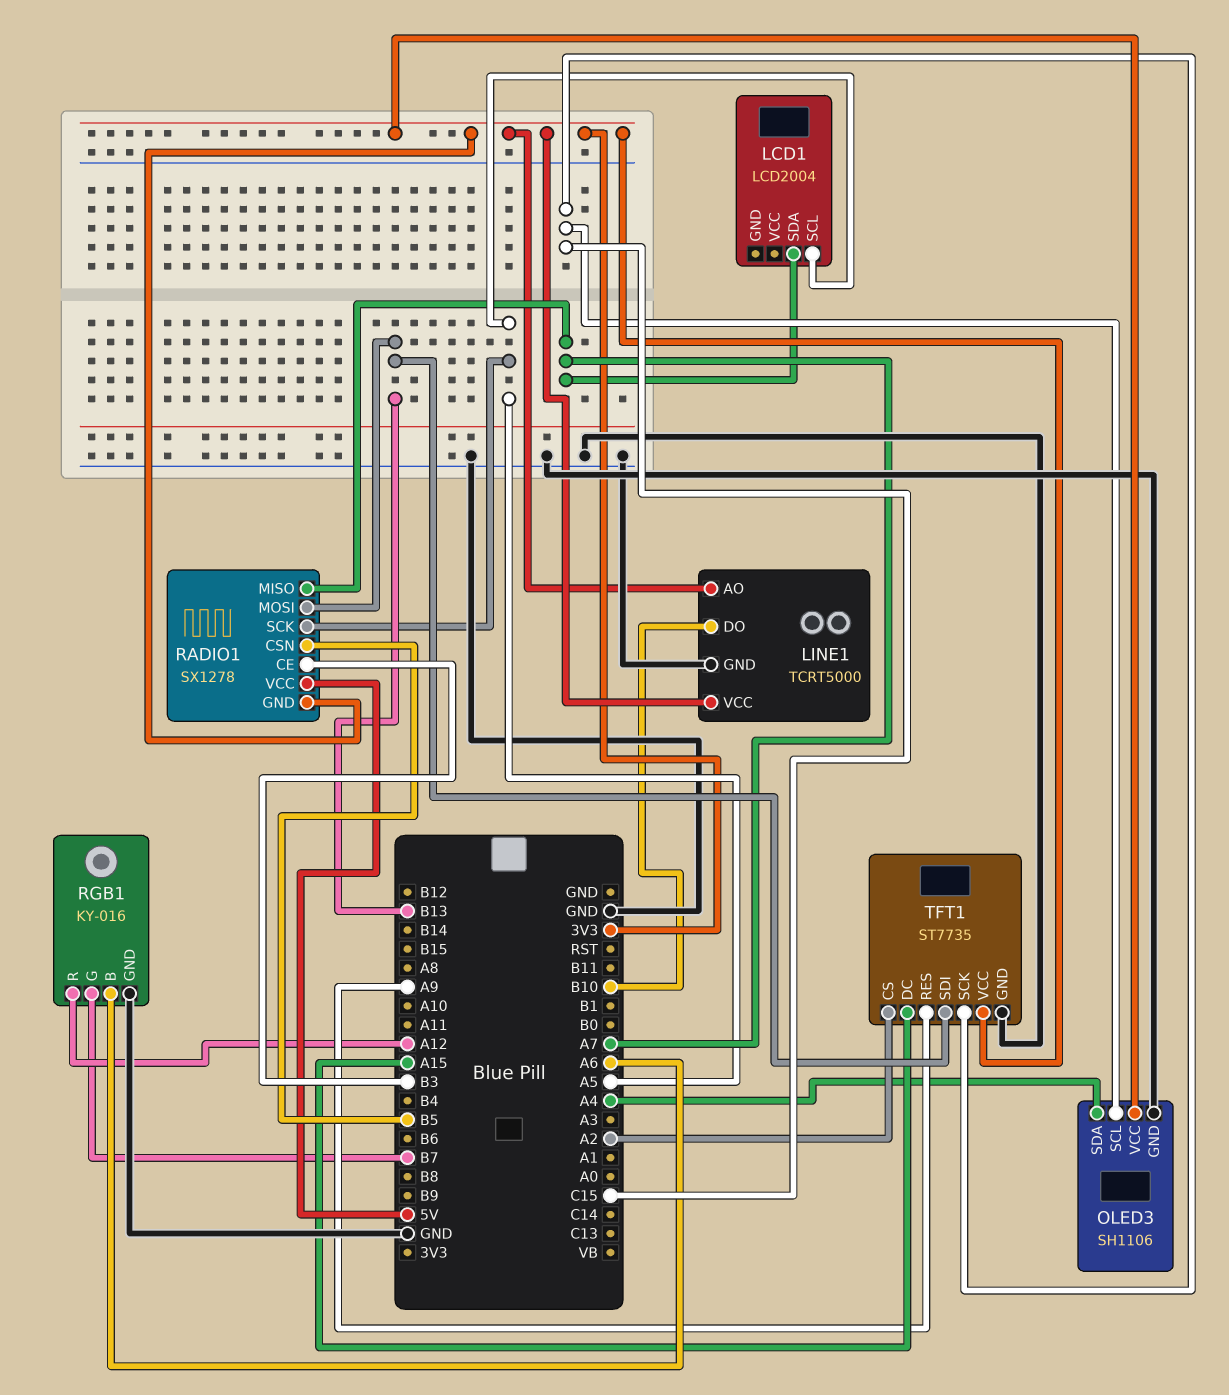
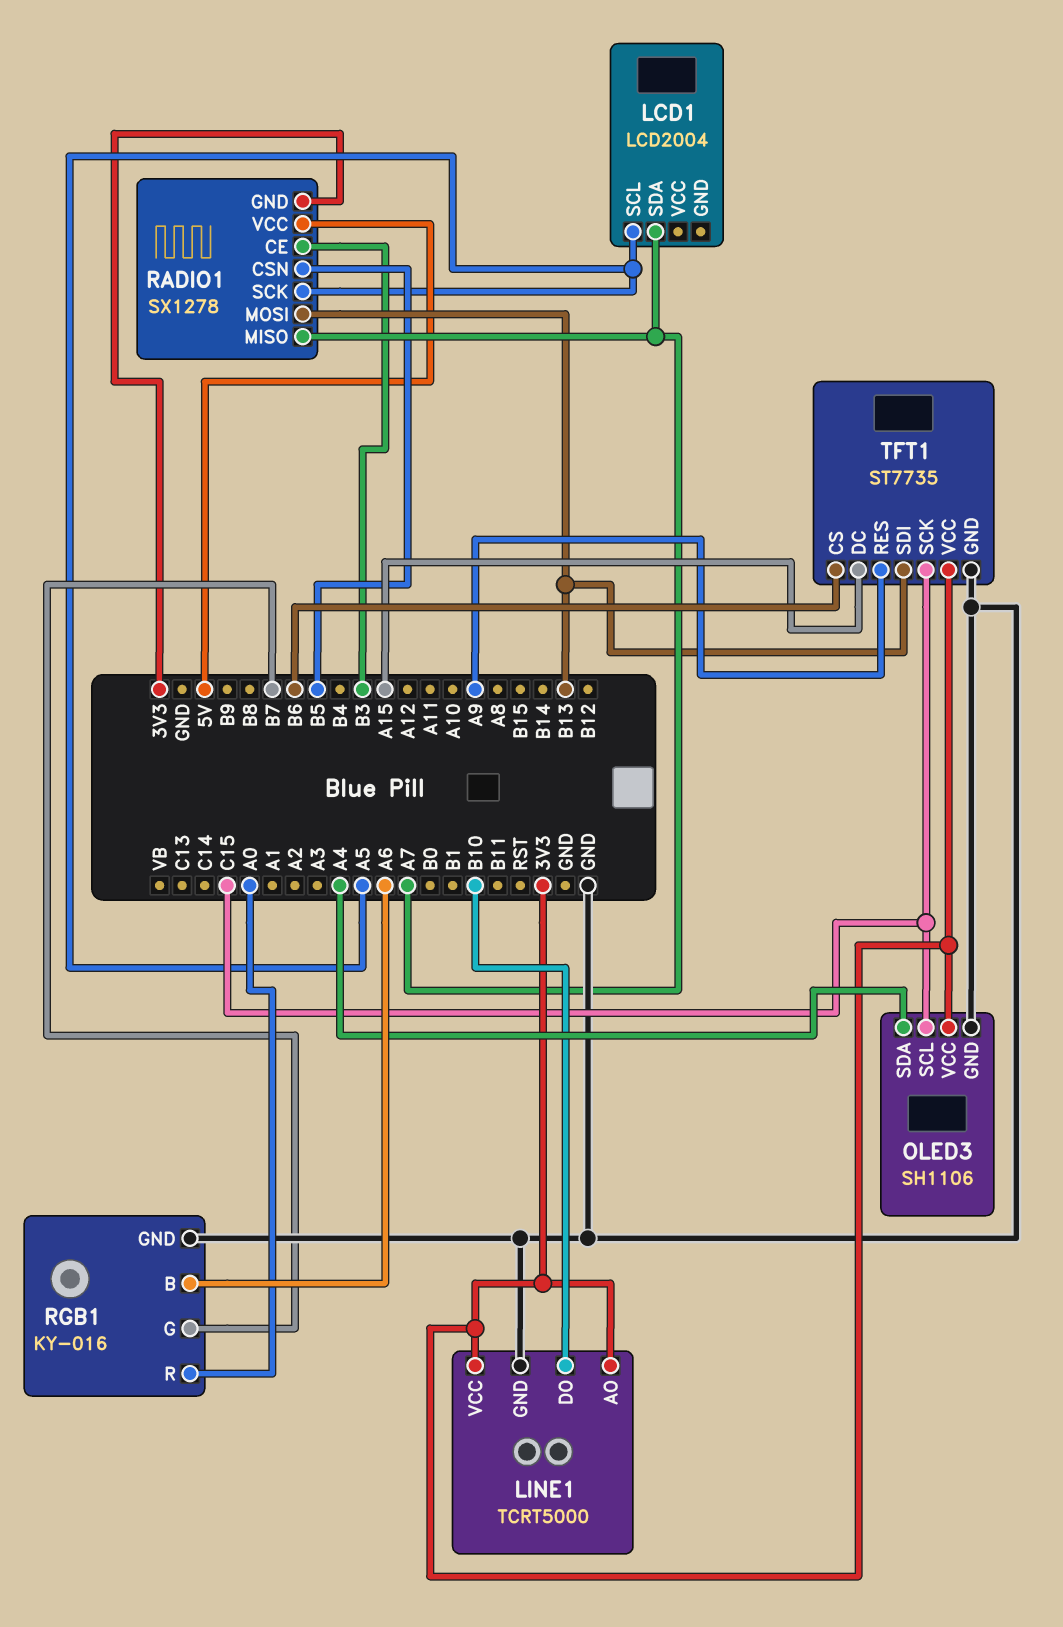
RGB1 pin R: A12 -> A0
TFT1 pin CS: A2 -> B6

